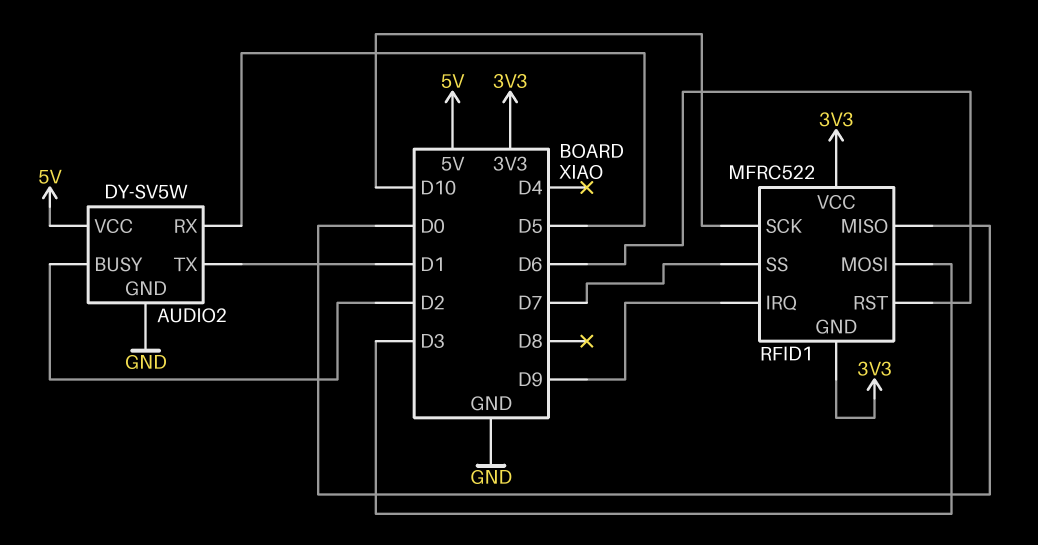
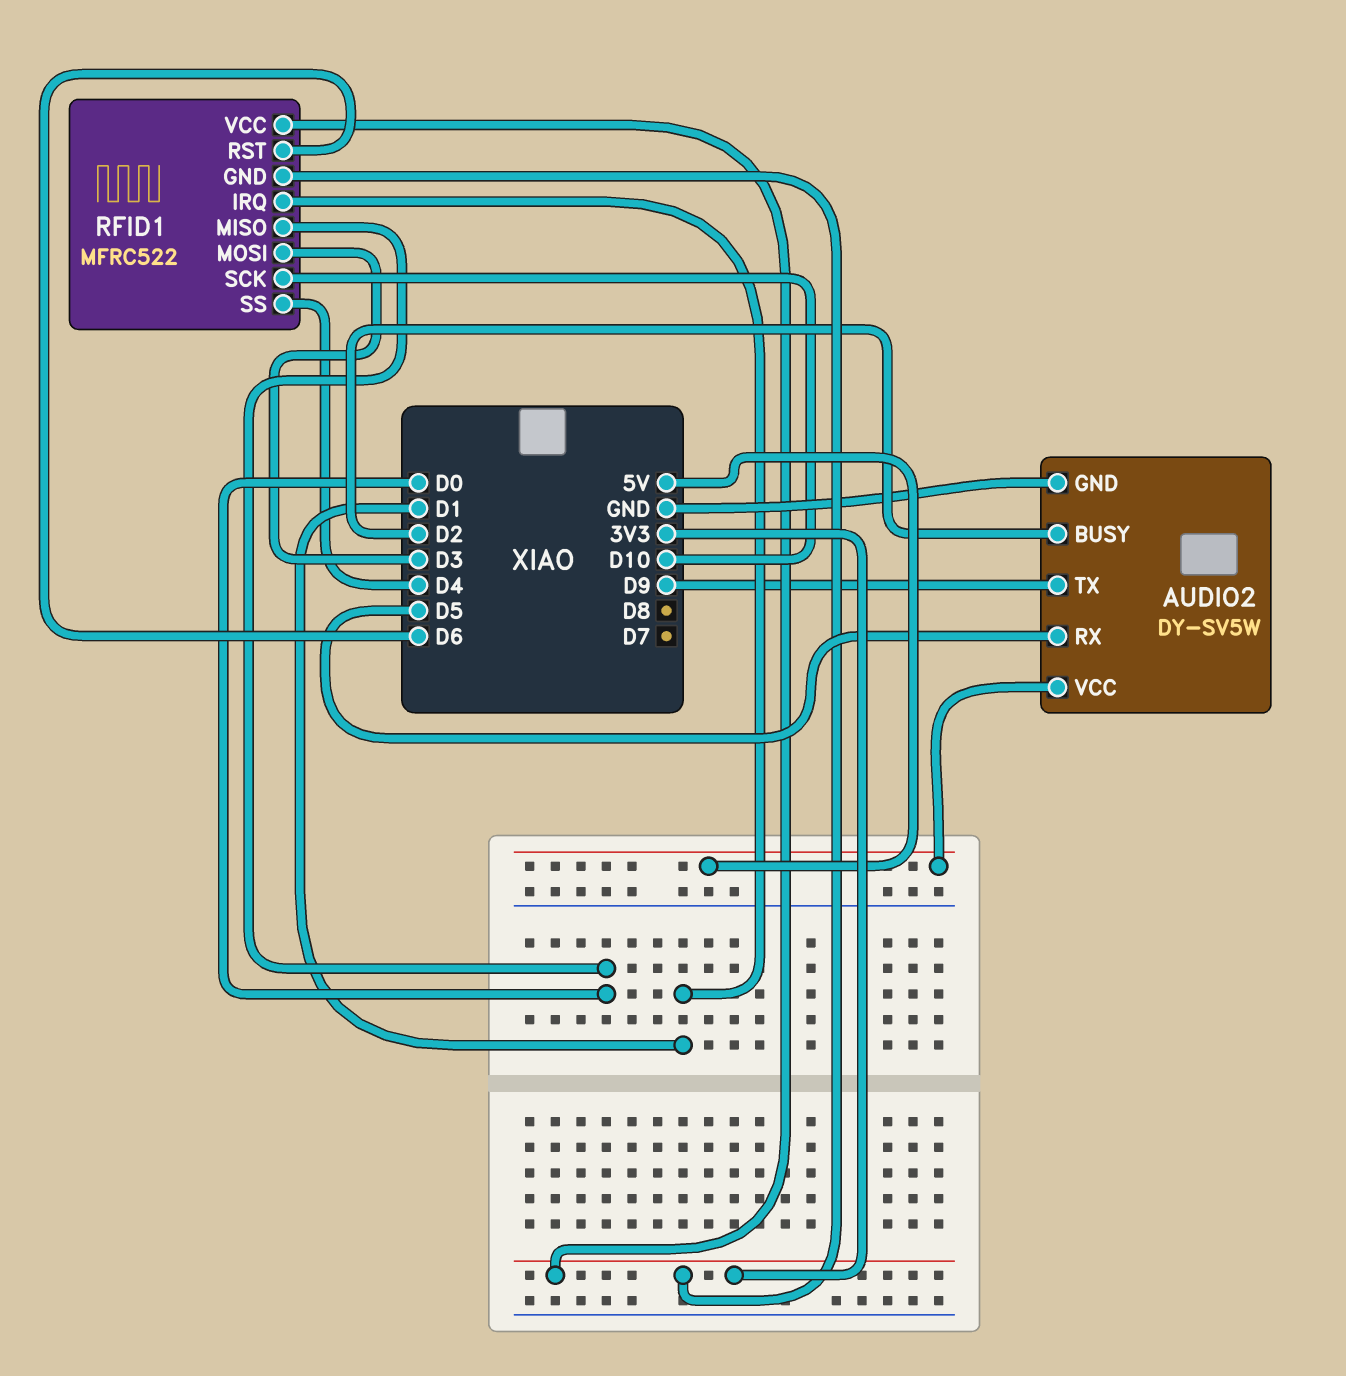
AUDIO2 pin TX: D1 -> D9
RFID1 pin IRQ: D9 -> D1
RFID1 pin SS: D7 -> D4

